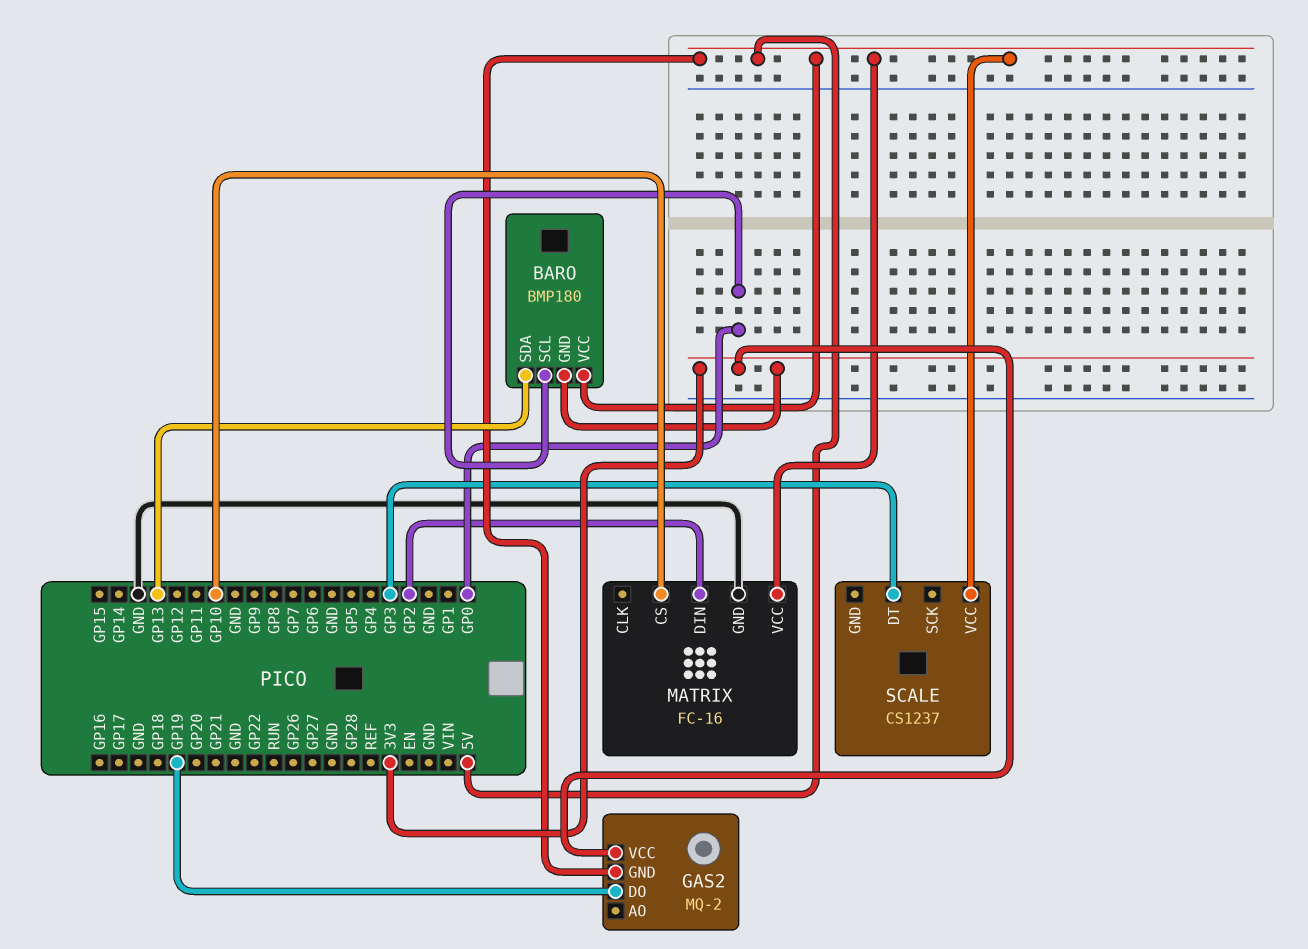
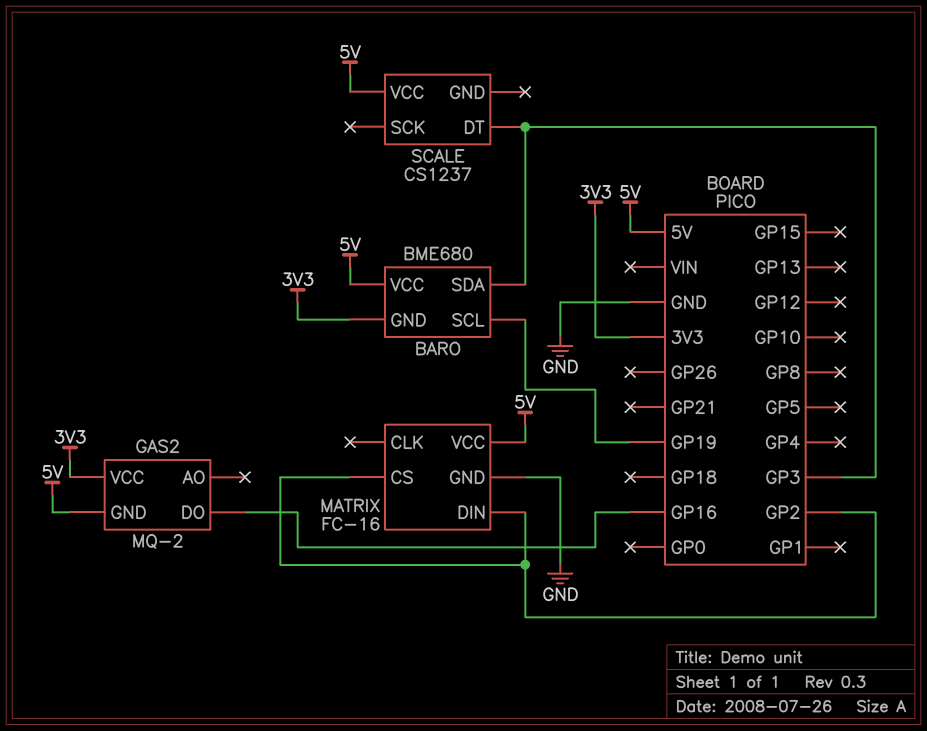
BARO: BMP180 -> BME680
BARO pin SCL: GP0 -> GP19
BARO pin SDA: GP13 -> GP3
GAS2 pin DO: GP19 -> GP16
MATRIX pin CS: GP10 -> GP2

